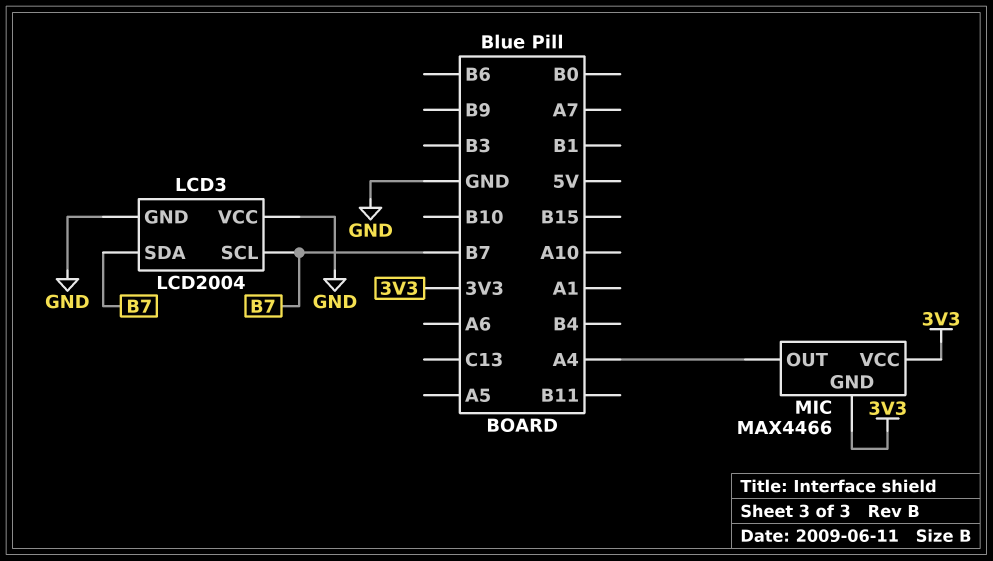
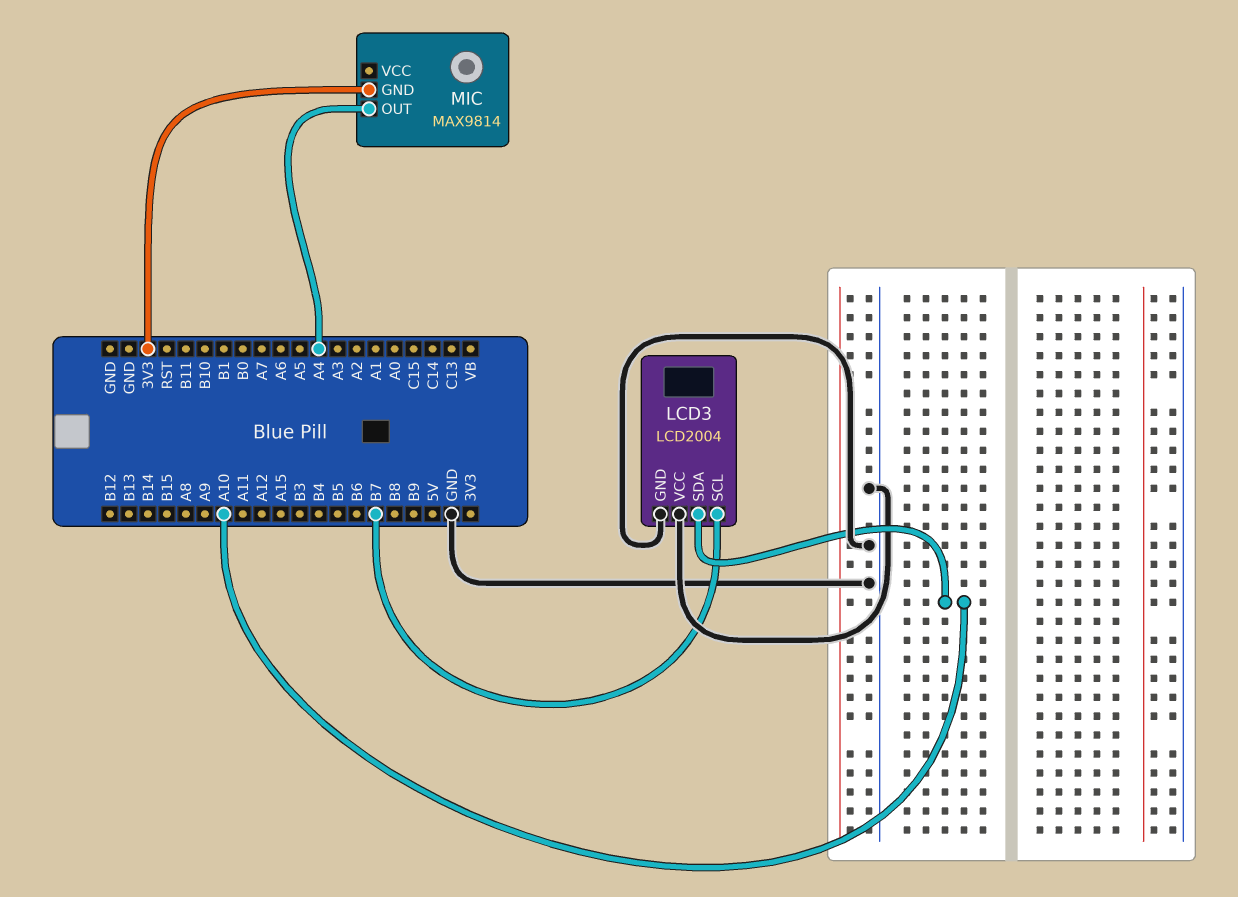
LCD3 pin SDA: B7 -> A10
MIC: MAX4466 -> MAX9814
MIC pin VCC: 3V3 -> none

